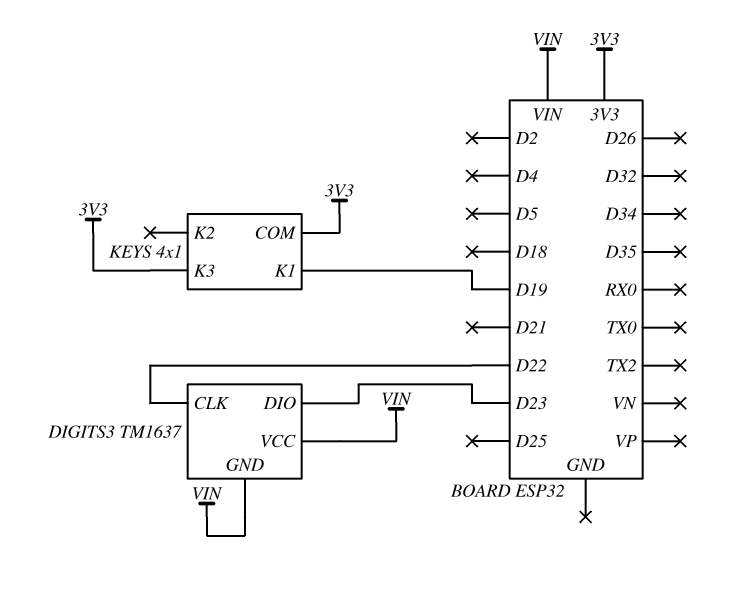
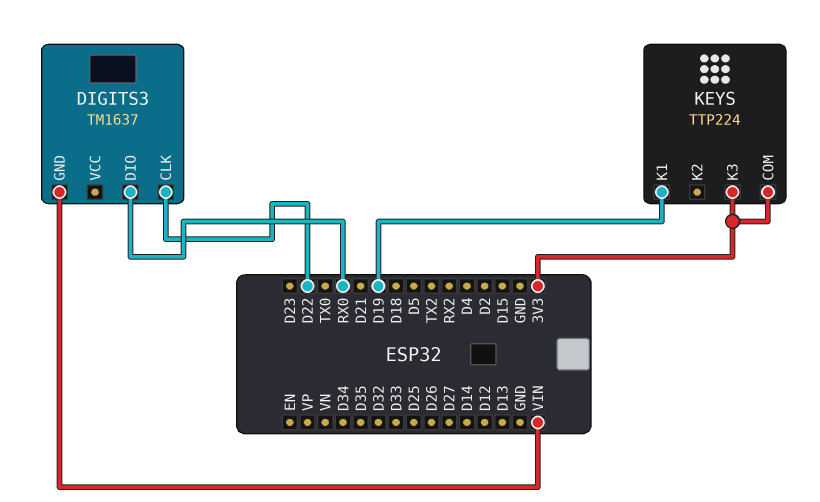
DIGITS3 pin DIO: D23 -> RX0
DIGITS3 pin VCC: VIN -> none
KEYS: 4x1 -> TTP224

